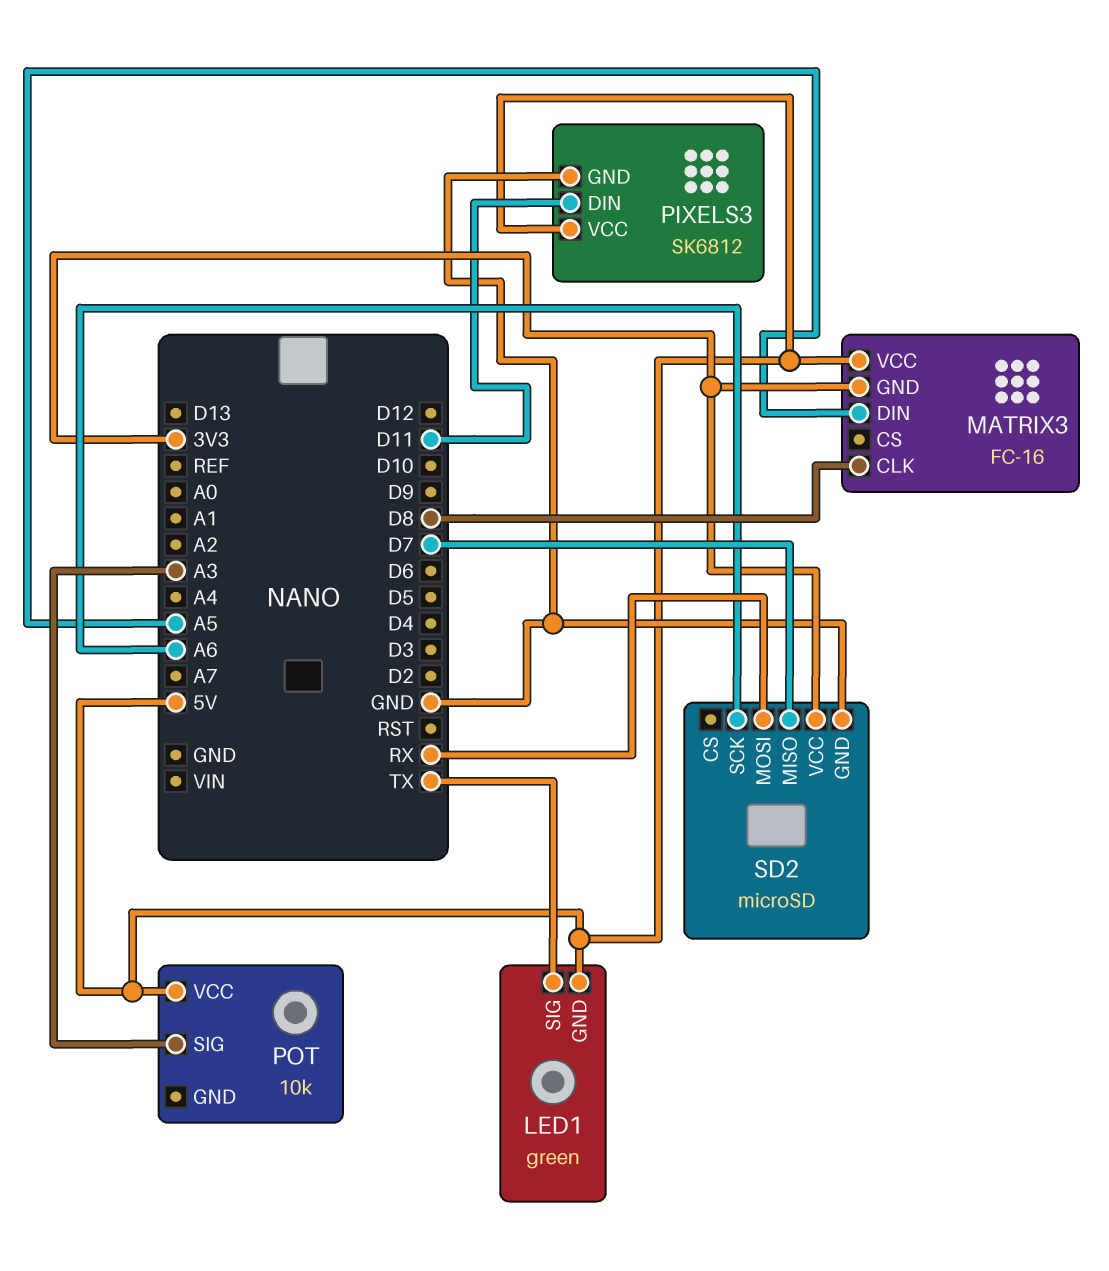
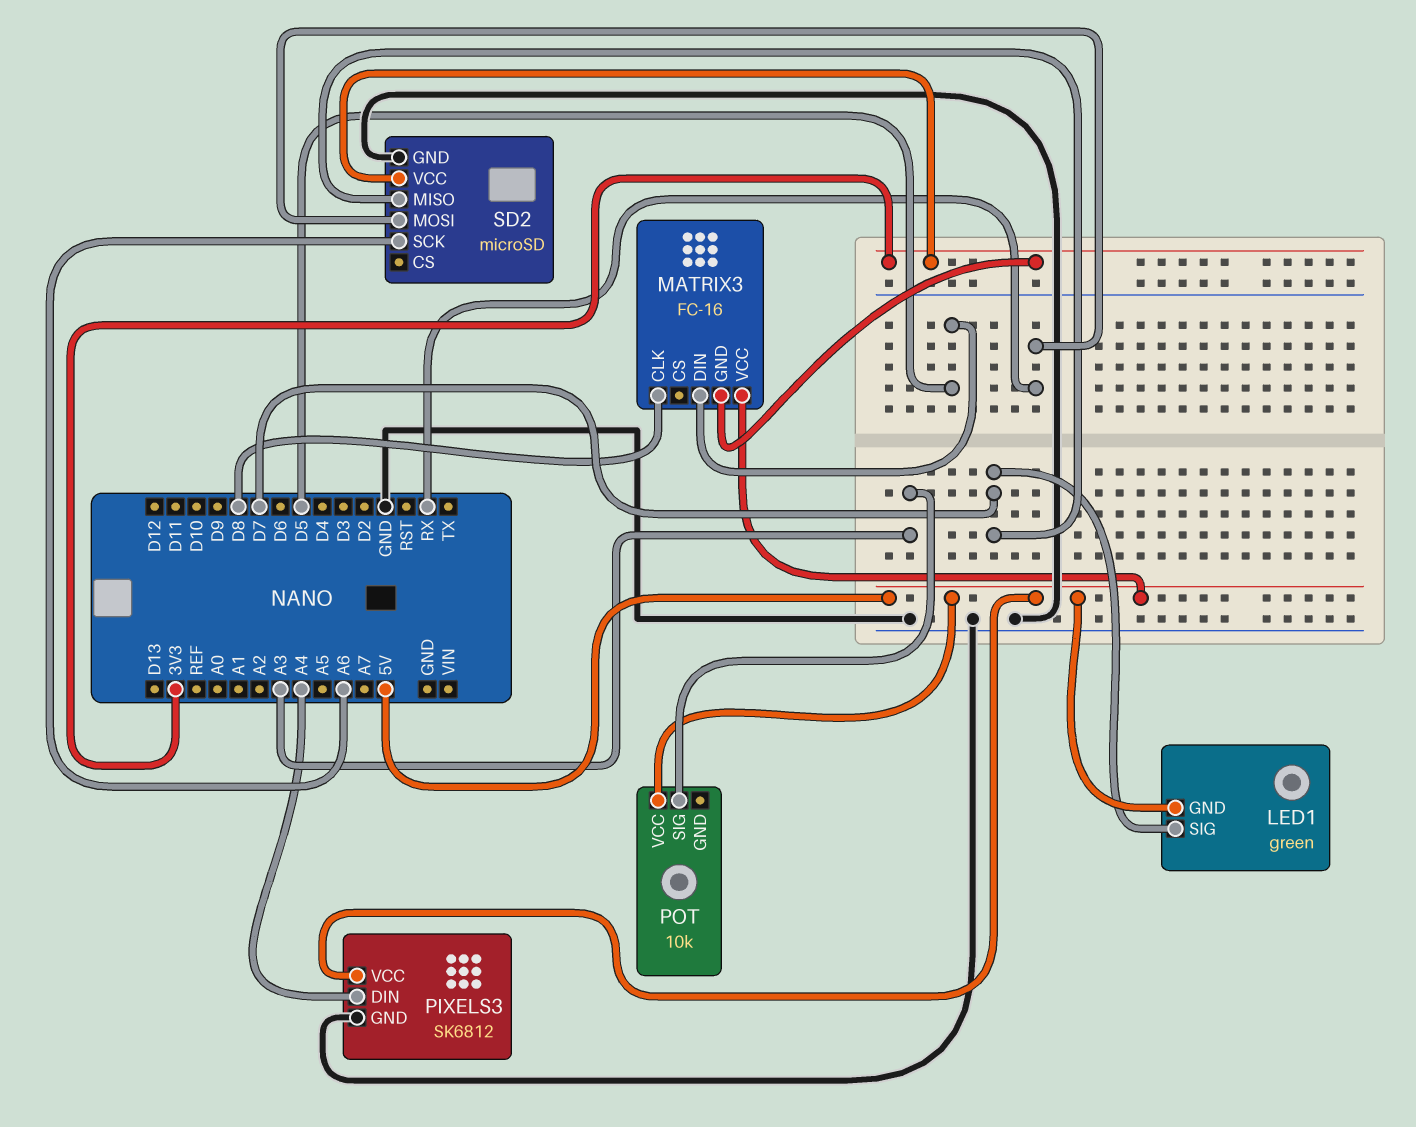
LED1 pin SIG: TX -> D7
MATRIX3 pin DIN: A5 -> D5
PIXELS3 pin DIN: D11 -> A4

